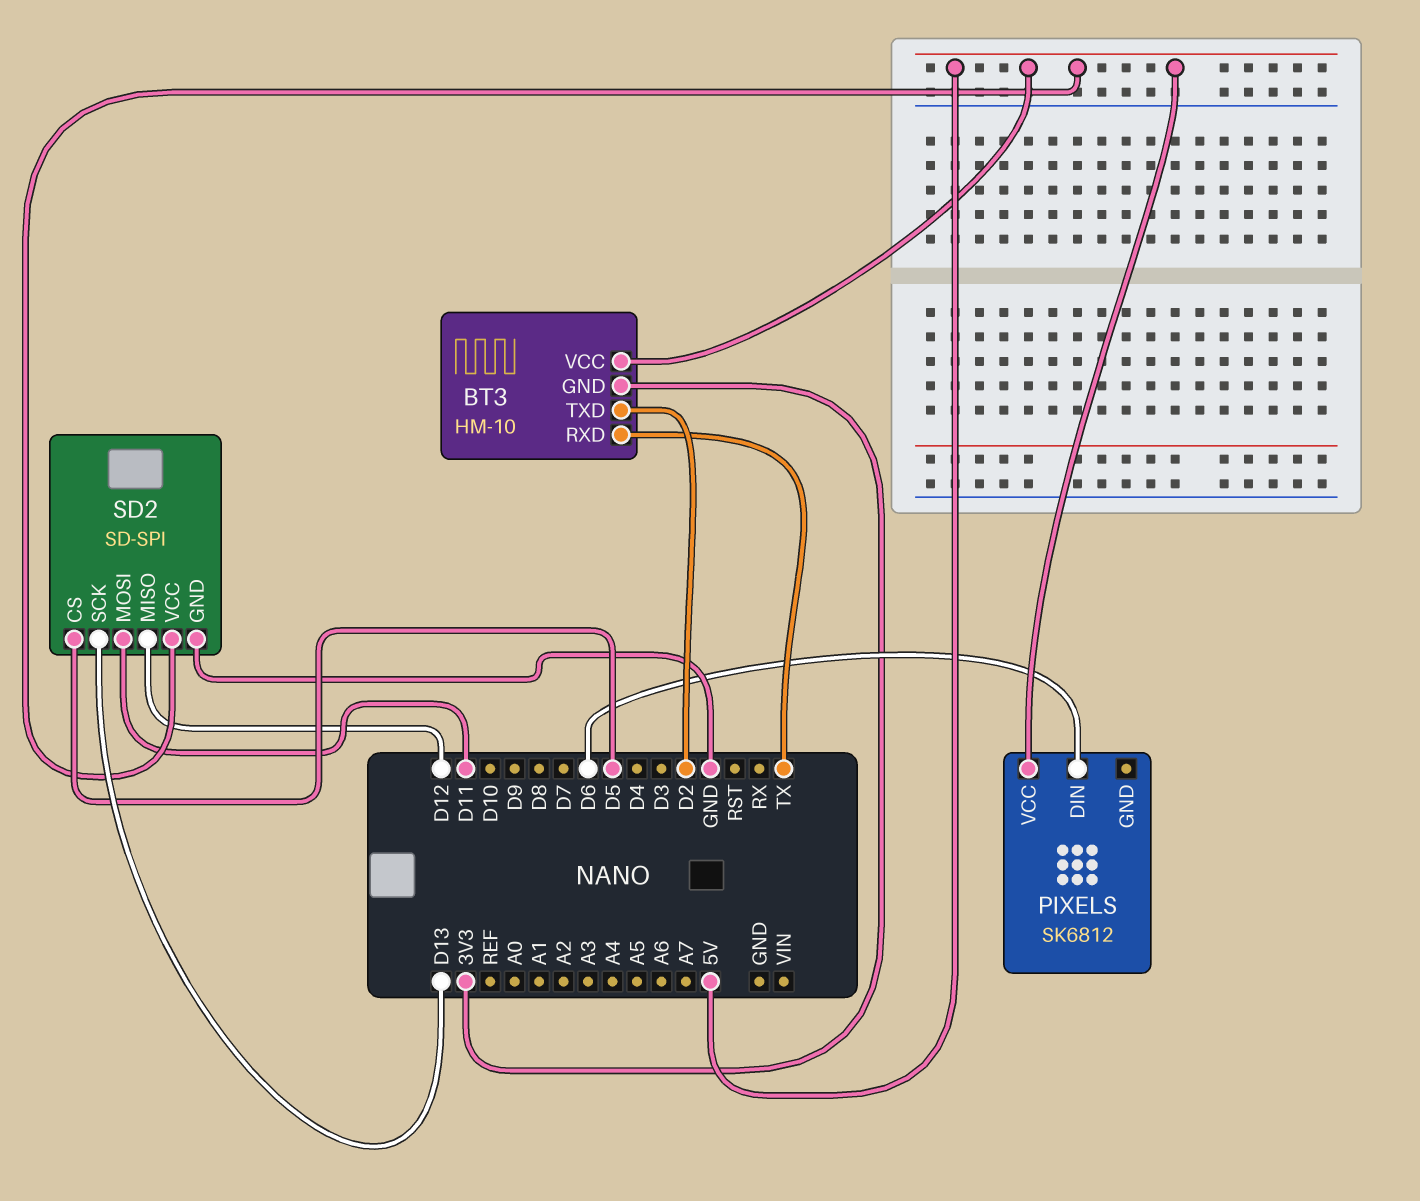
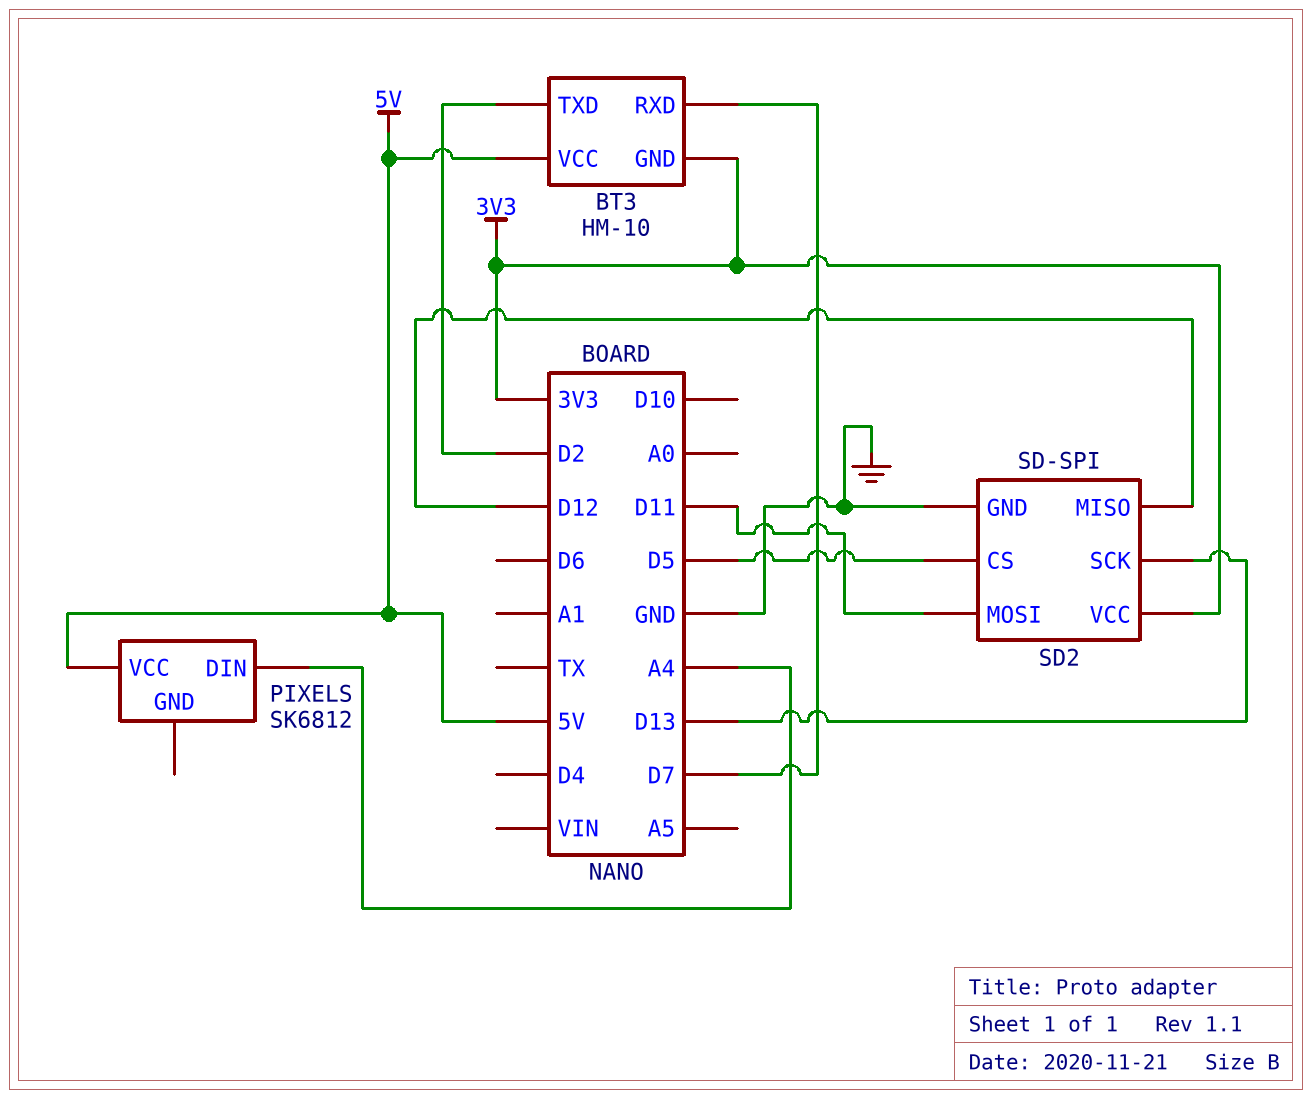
BT3 pin RXD: TX -> D7
PIXELS pin DIN: D6 -> A4
SD2 pin VCC: 5V -> 3V3

